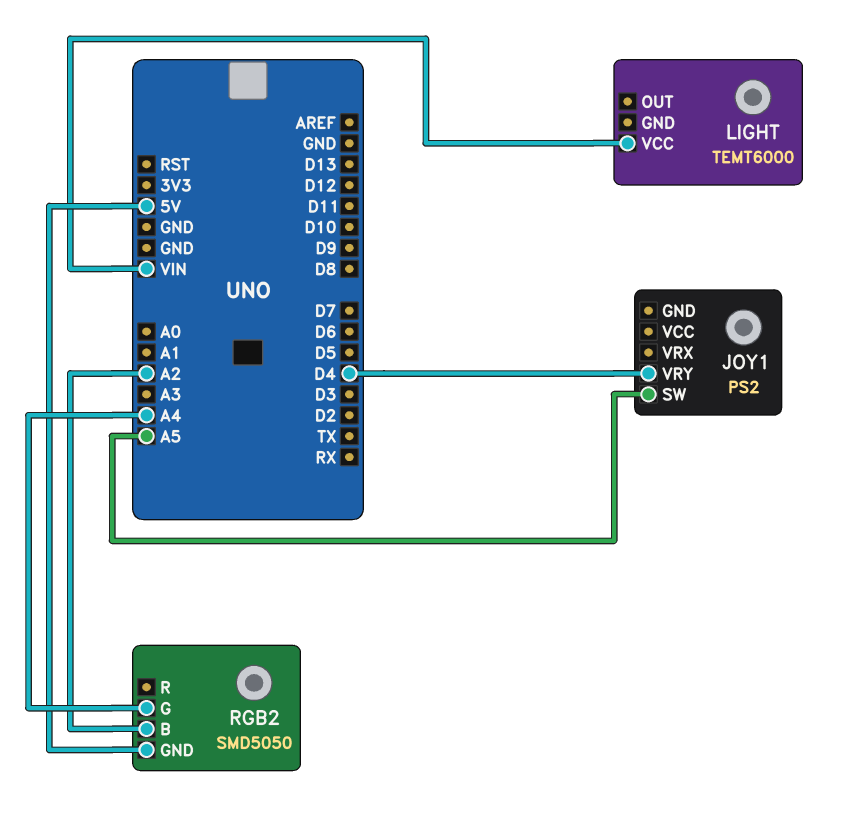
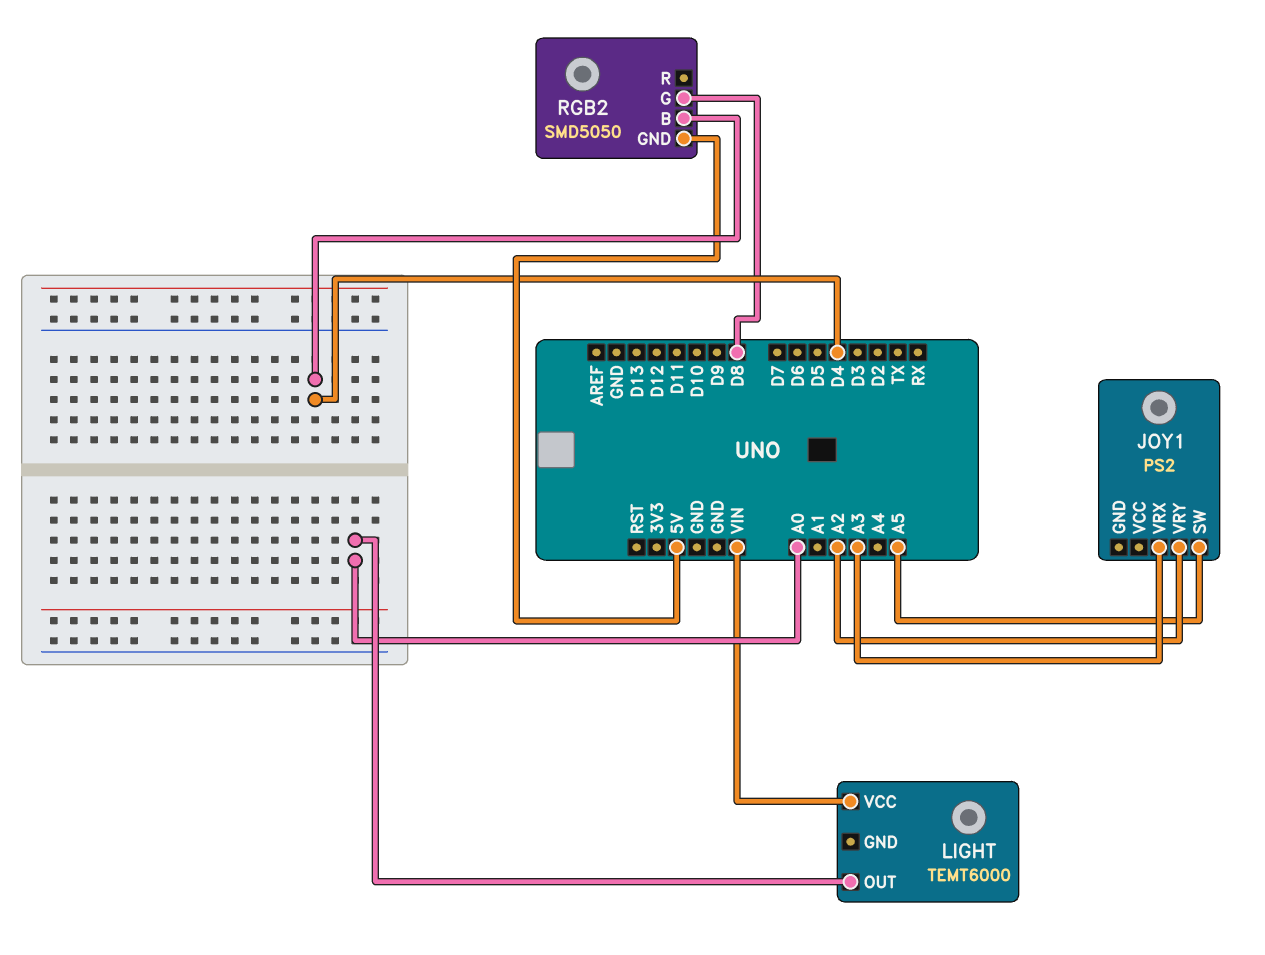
JOY1 pin VRX: none -> A3
JOY1 pin VRY: D4 -> A2
LIGHT pin OUT: none -> A0
RGB2 pin B: A2 -> D4
RGB2 pin G: A4 -> D8

